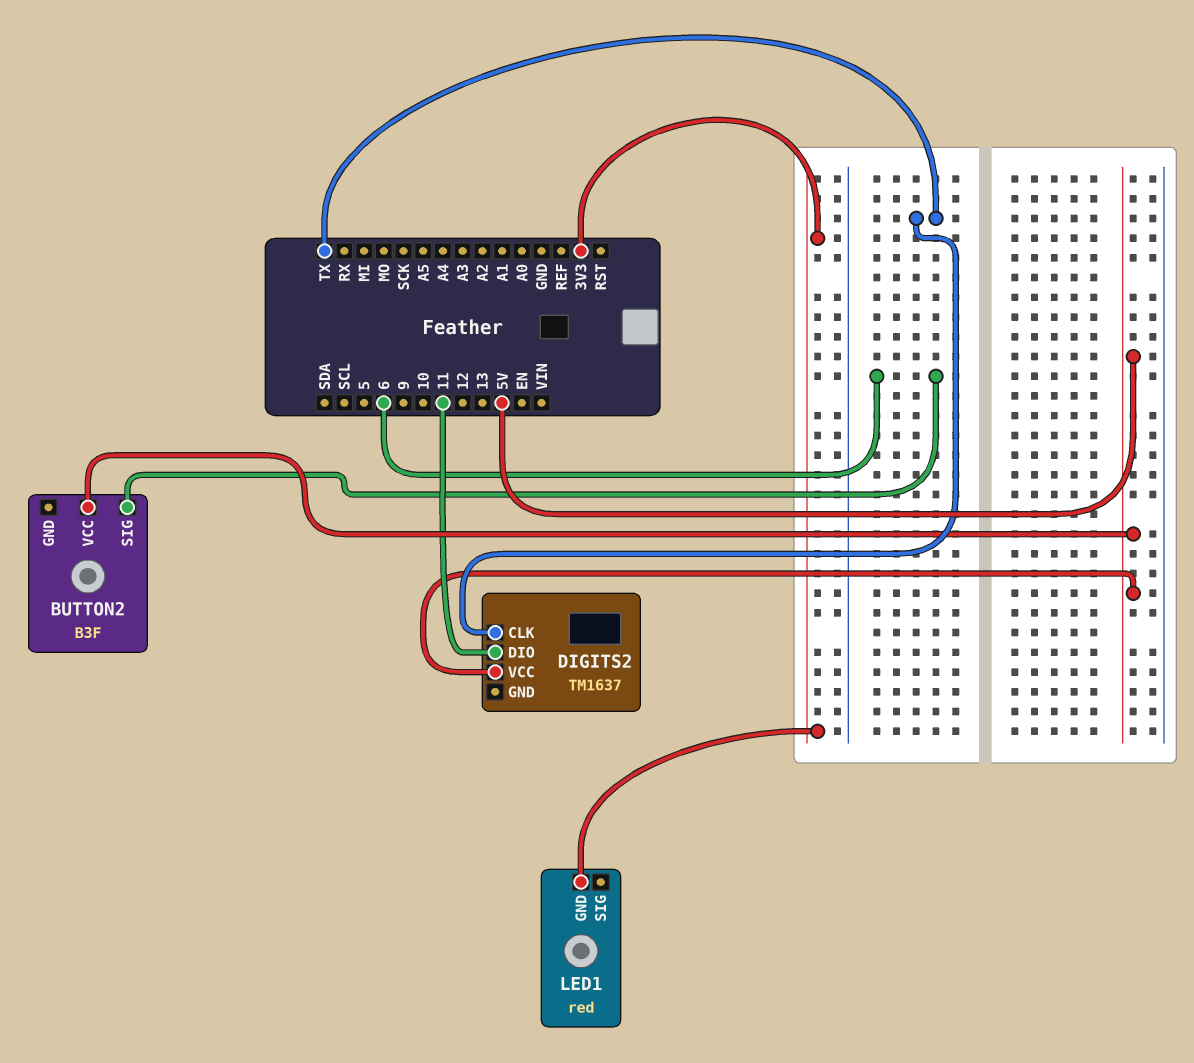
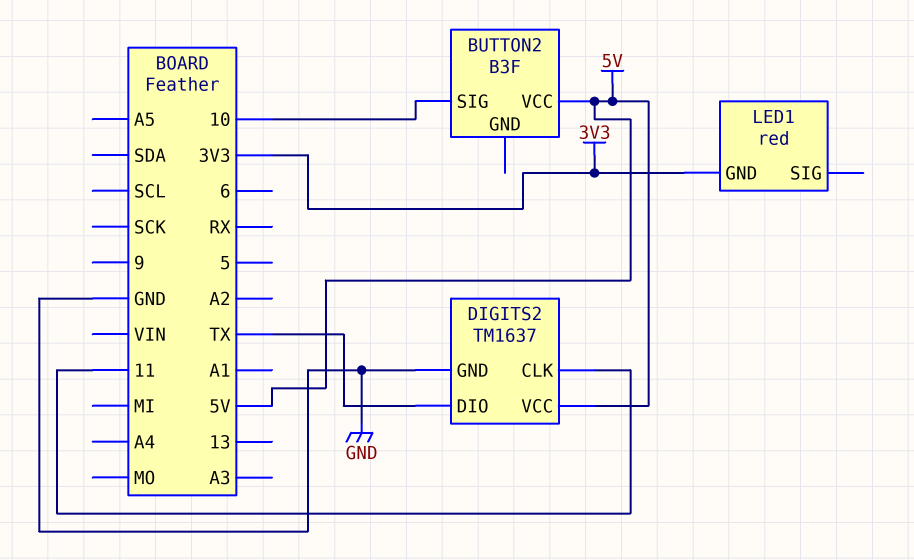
BUTTON2 pin SIG: 6 -> 10
DIGITS2 pin CLK: TX -> 11
DIGITS2 pin DIO: 11 -> TX
DIGITS2 pin GND: none -> GND

